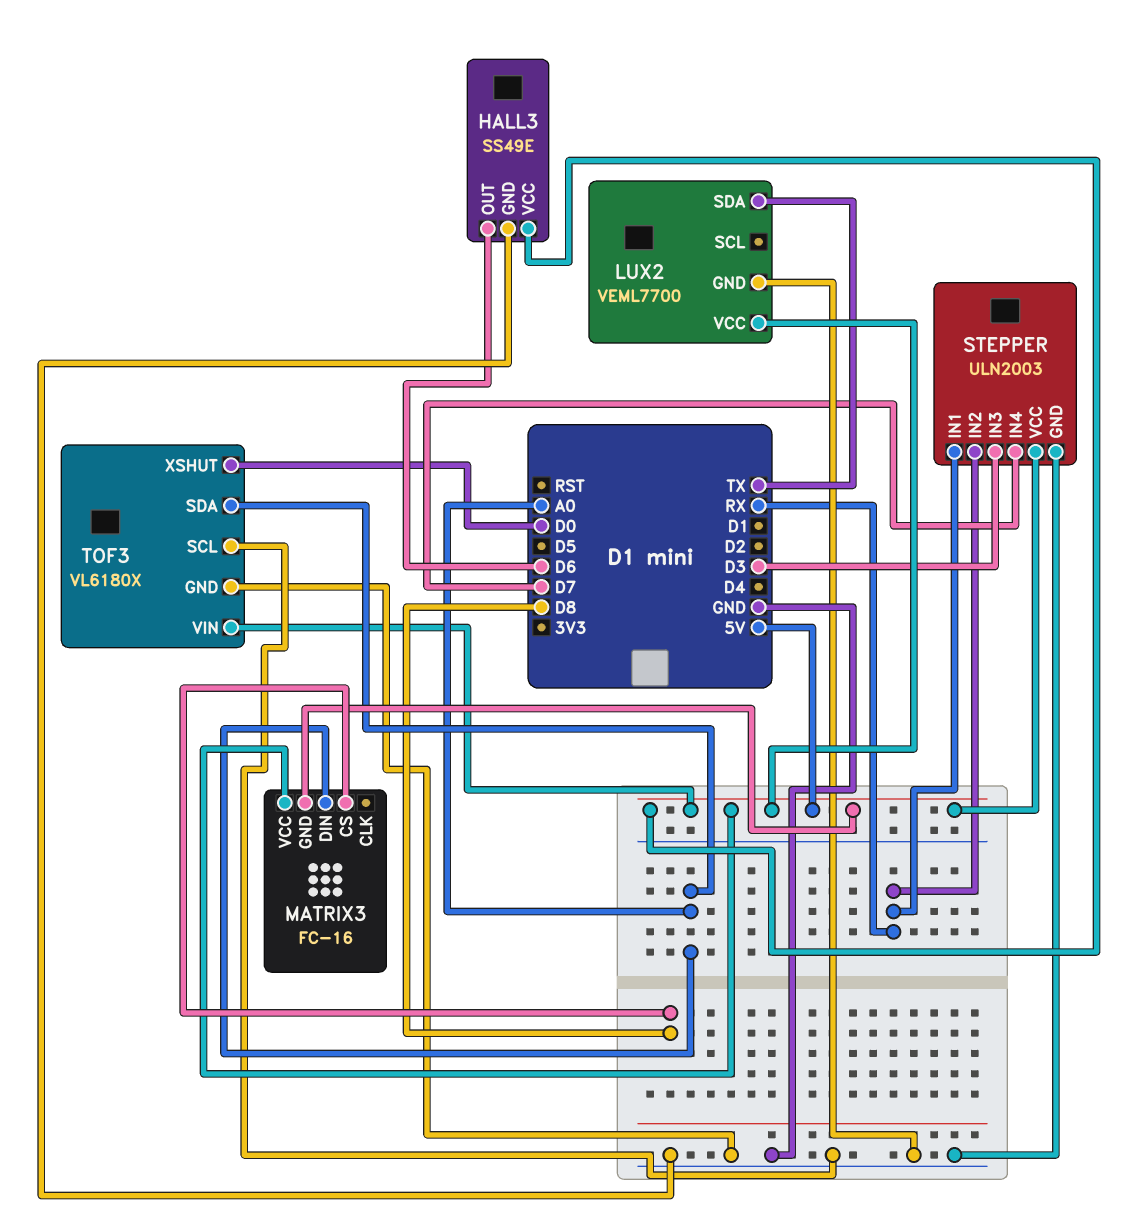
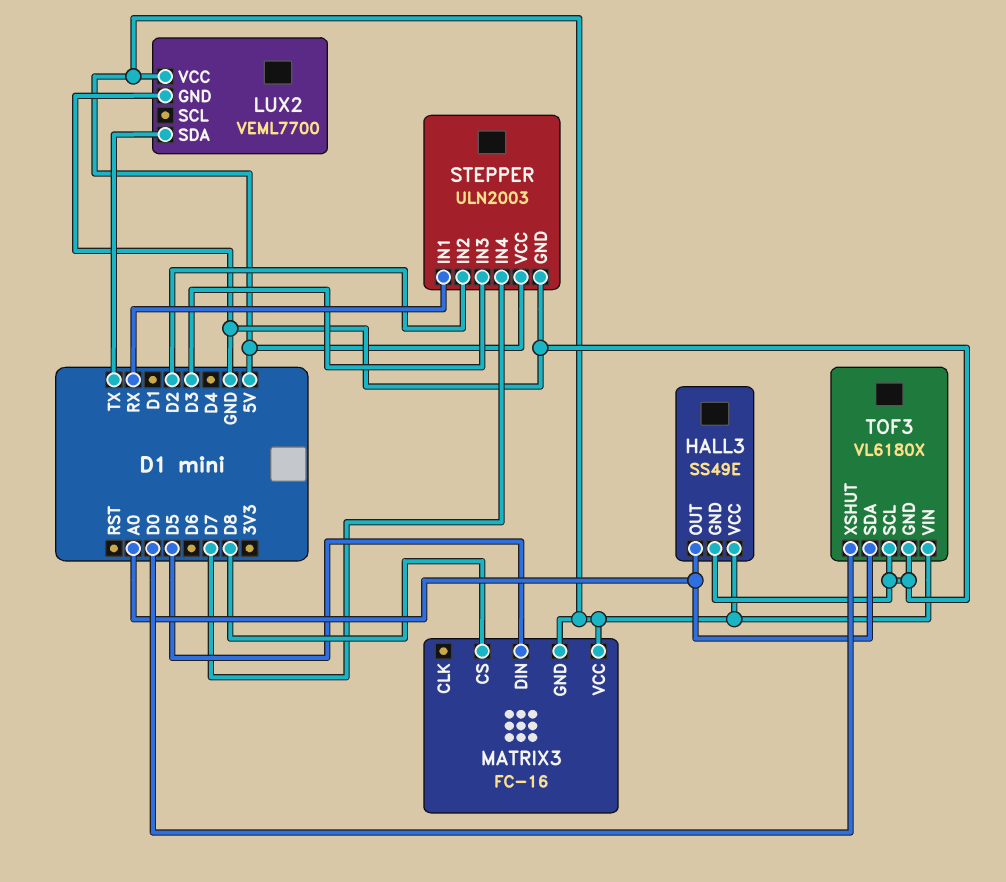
HALL3 pin OUT: D6 -> A0
MATRIX3 pin DIN: A0 -> D5
STEPPER pin IN2: RX -> D2

